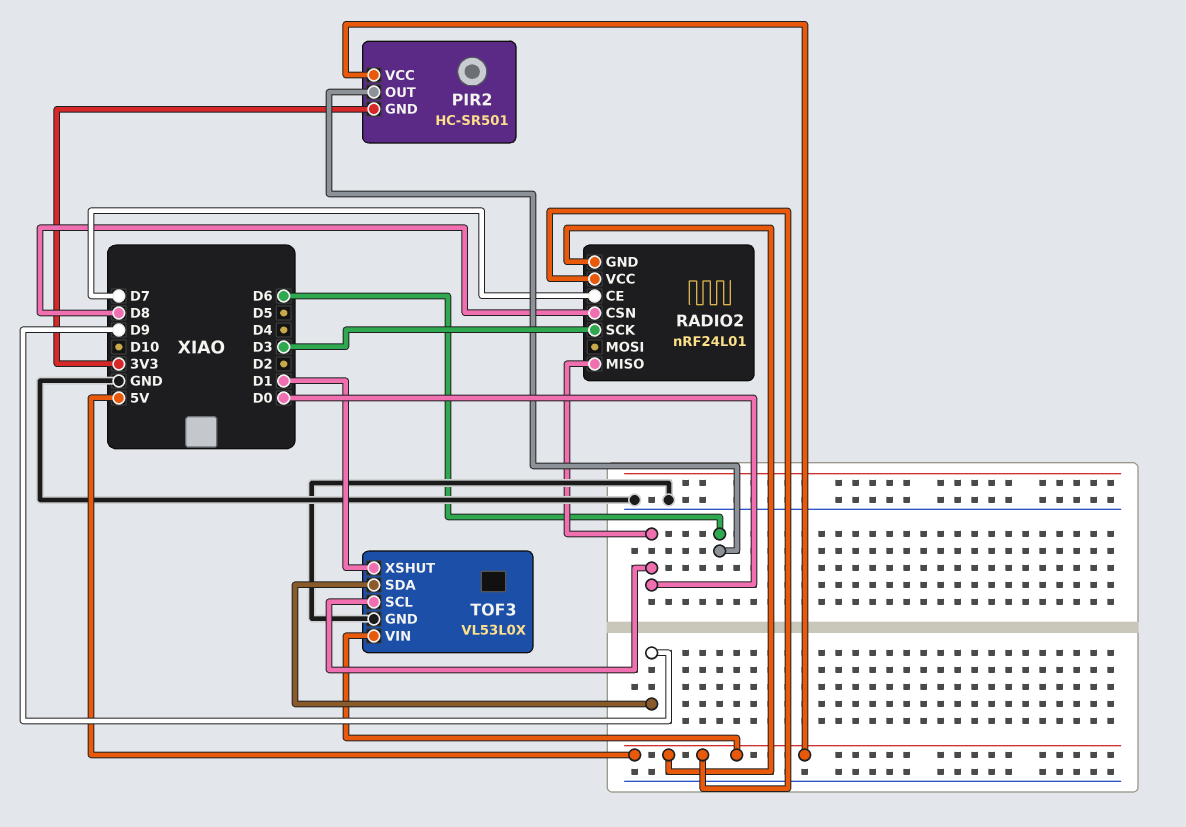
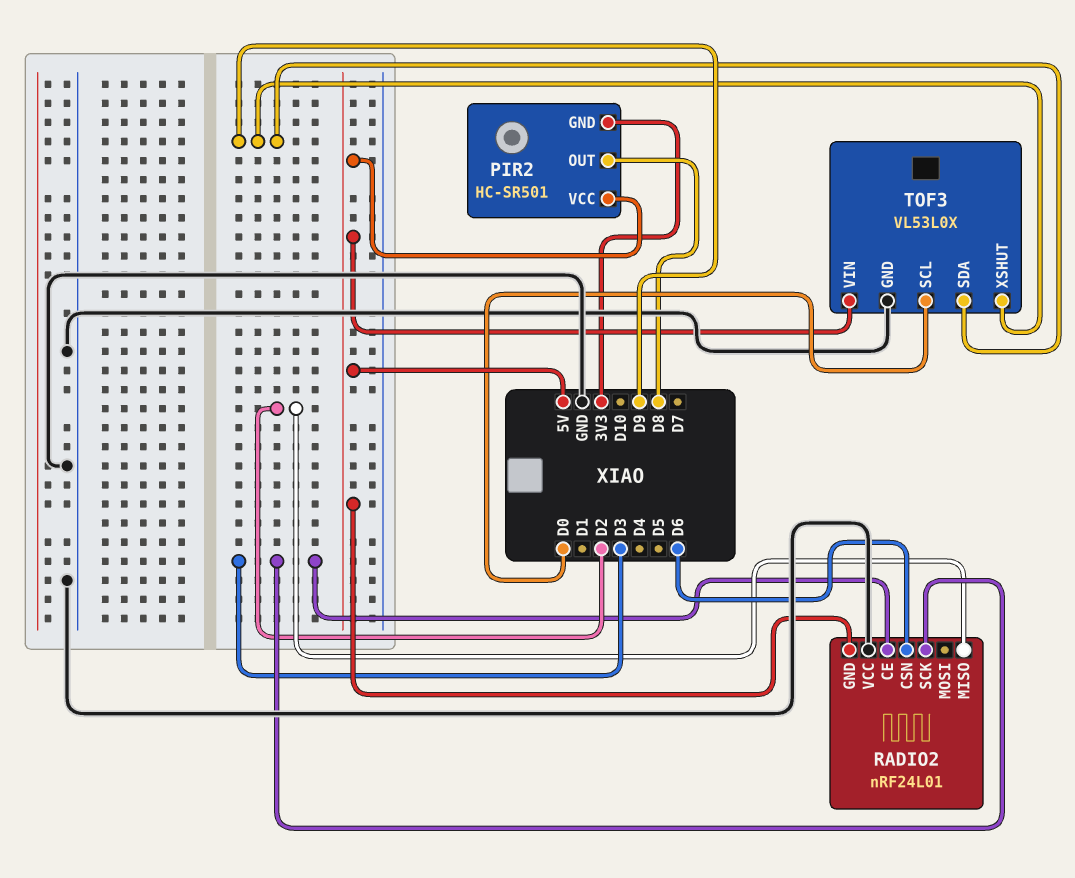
PIR2 pin OUT: D6 -> D8
RADIO2 pin CE: D7 -> D3
RADIO2 pin CSN: D8 -> D6
RADIO2 pin MISO: D0 -> D2
RADIO2 pin VCC: 5V -> GND
TOF3 pin XSHUT: D1 -> D9

